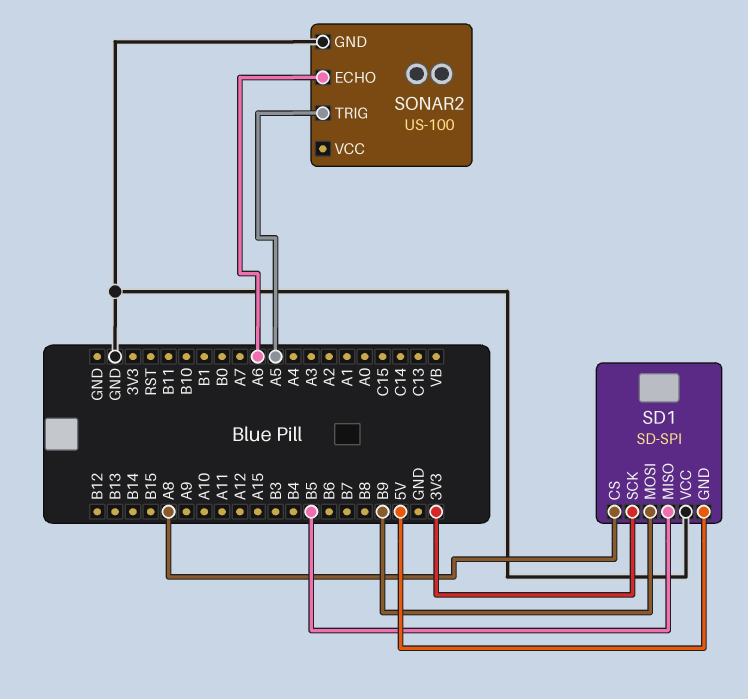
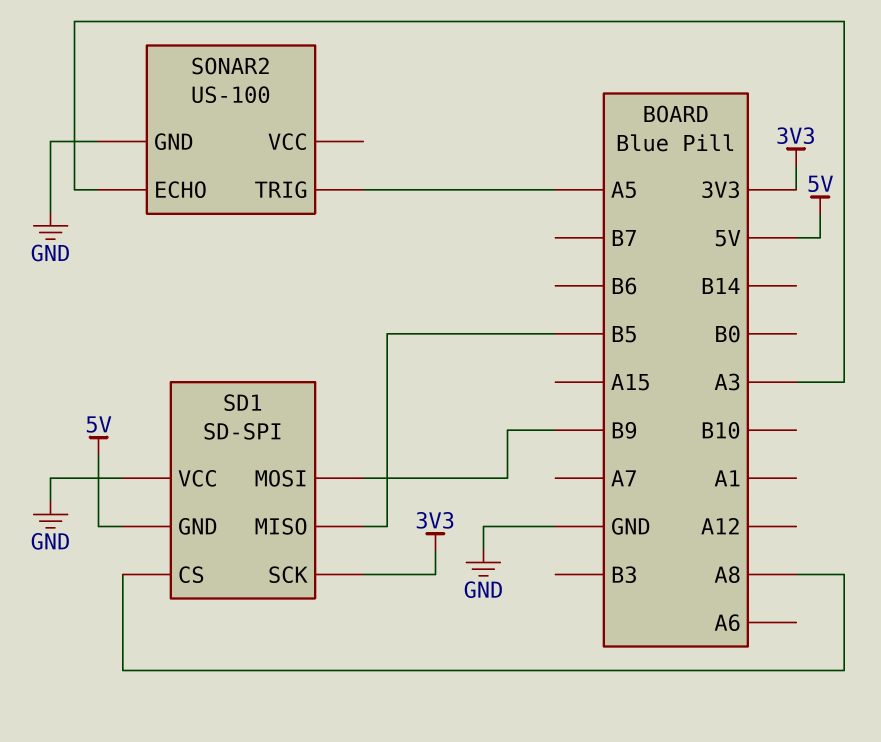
SONAR2 pin ECHO: A6 -> A3

